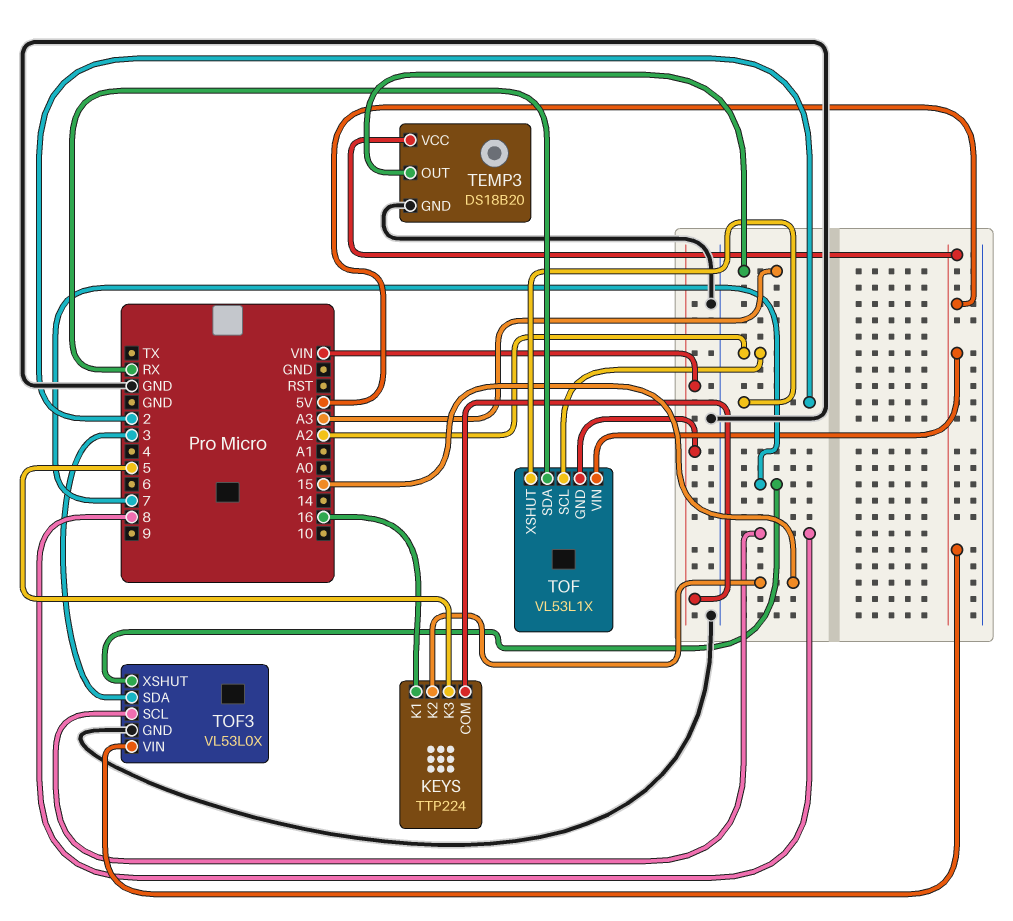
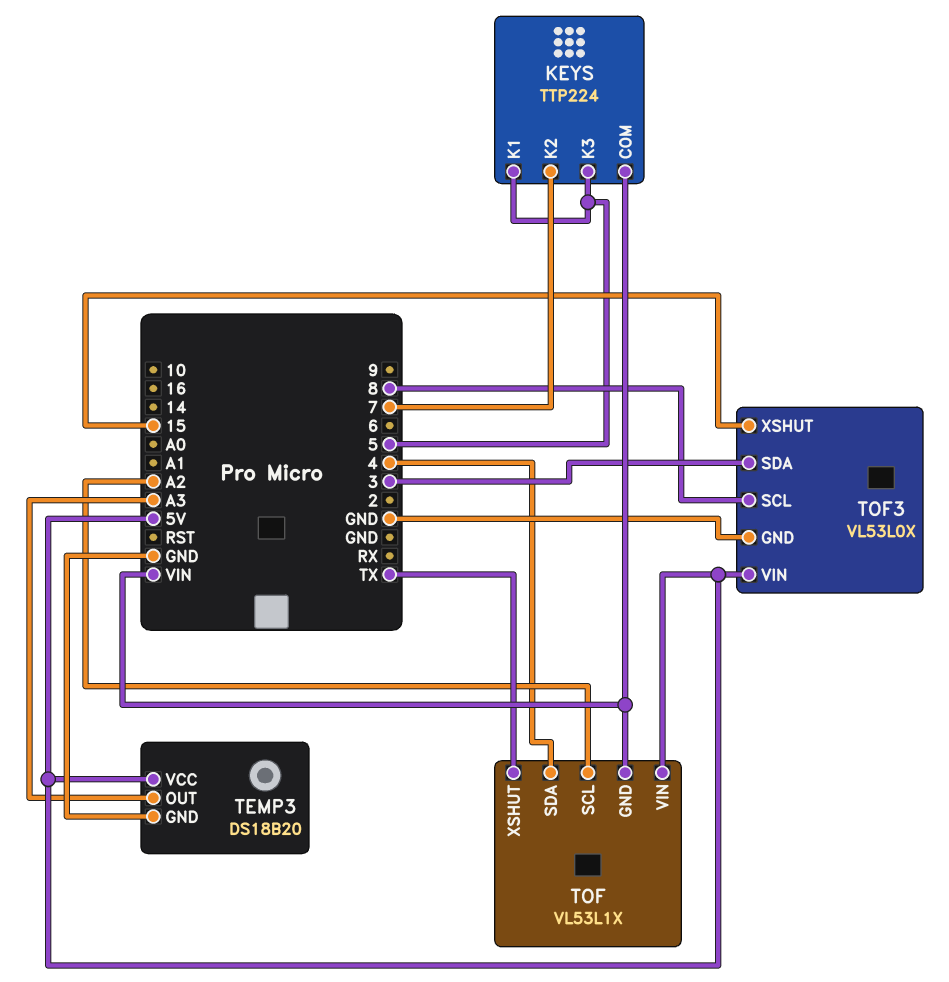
KEYS pin K1: 16 -> 5
KEYS pin K2: 15 -> 7
TOF pin SDA: RX -> 4
TOF pin XSHUT: 2 -> TX
TOF3 pin XSHUT: 7 -> 15

